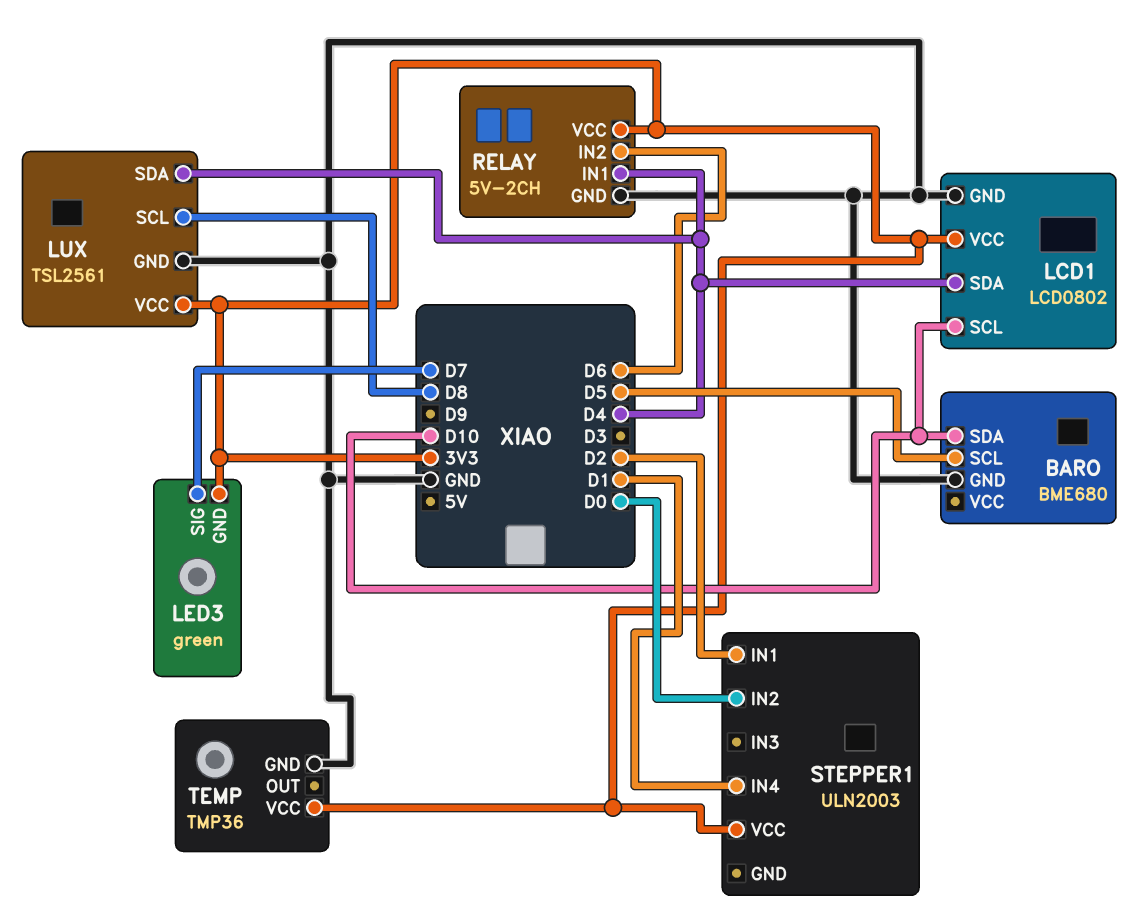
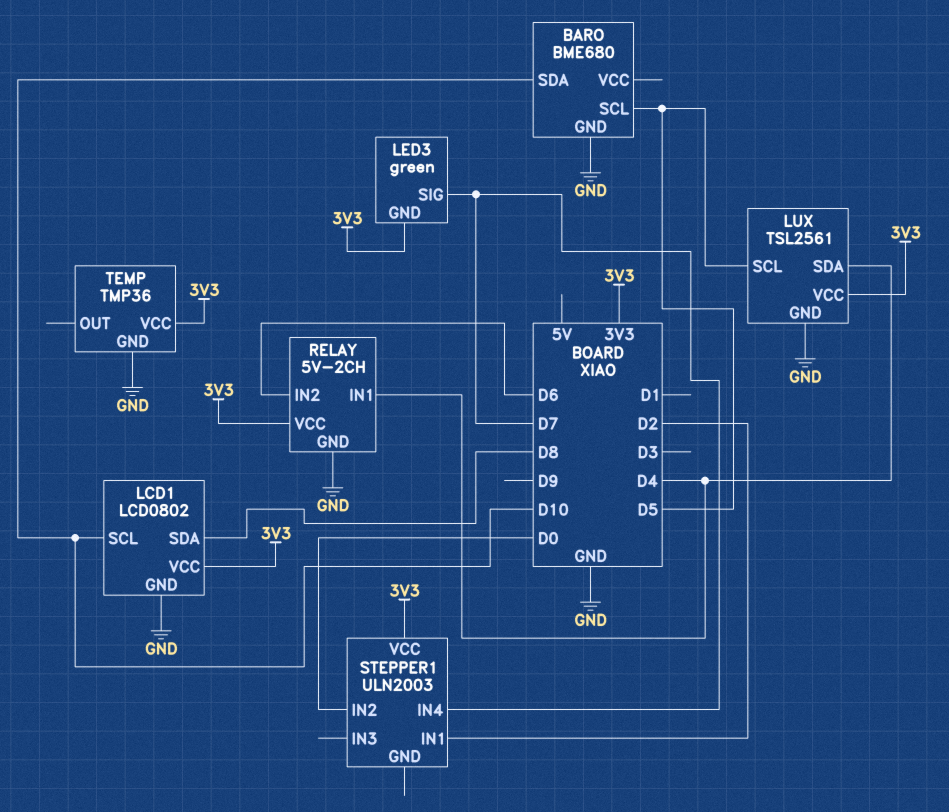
LCD1 pin SDA: D4 -> D8
LUX pin SCL: D8 -> D5
STEPPER1 pin IN4: D1 -> D7

